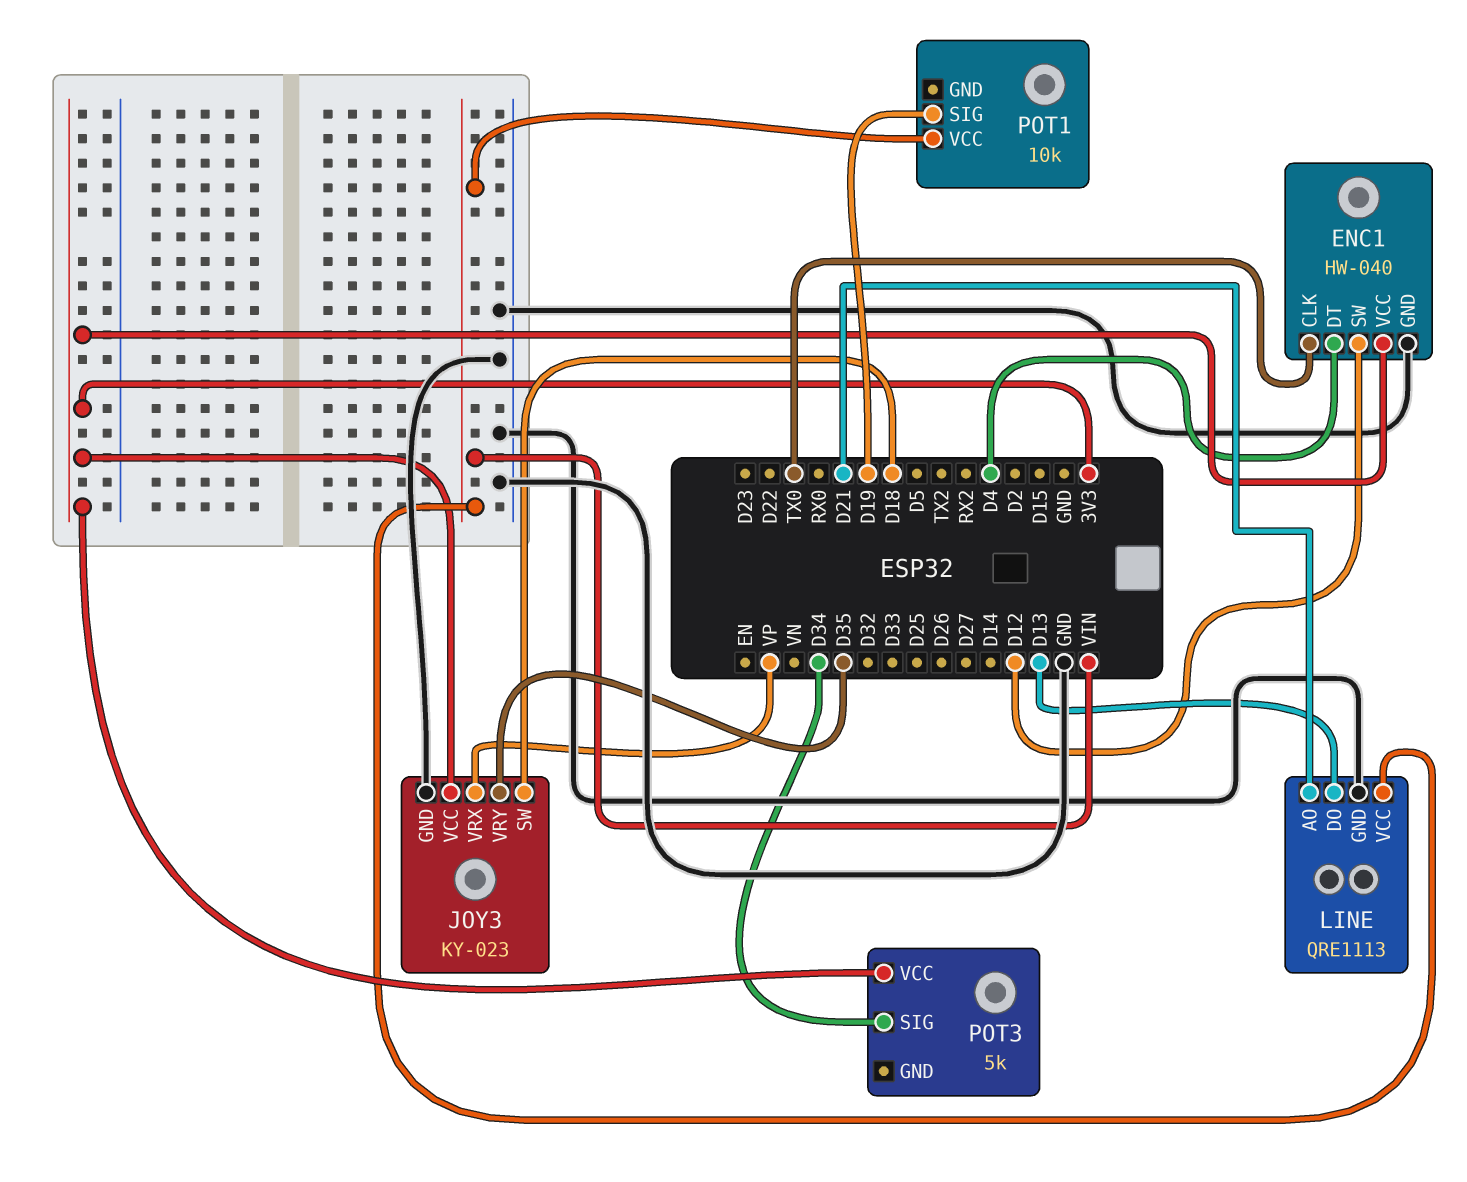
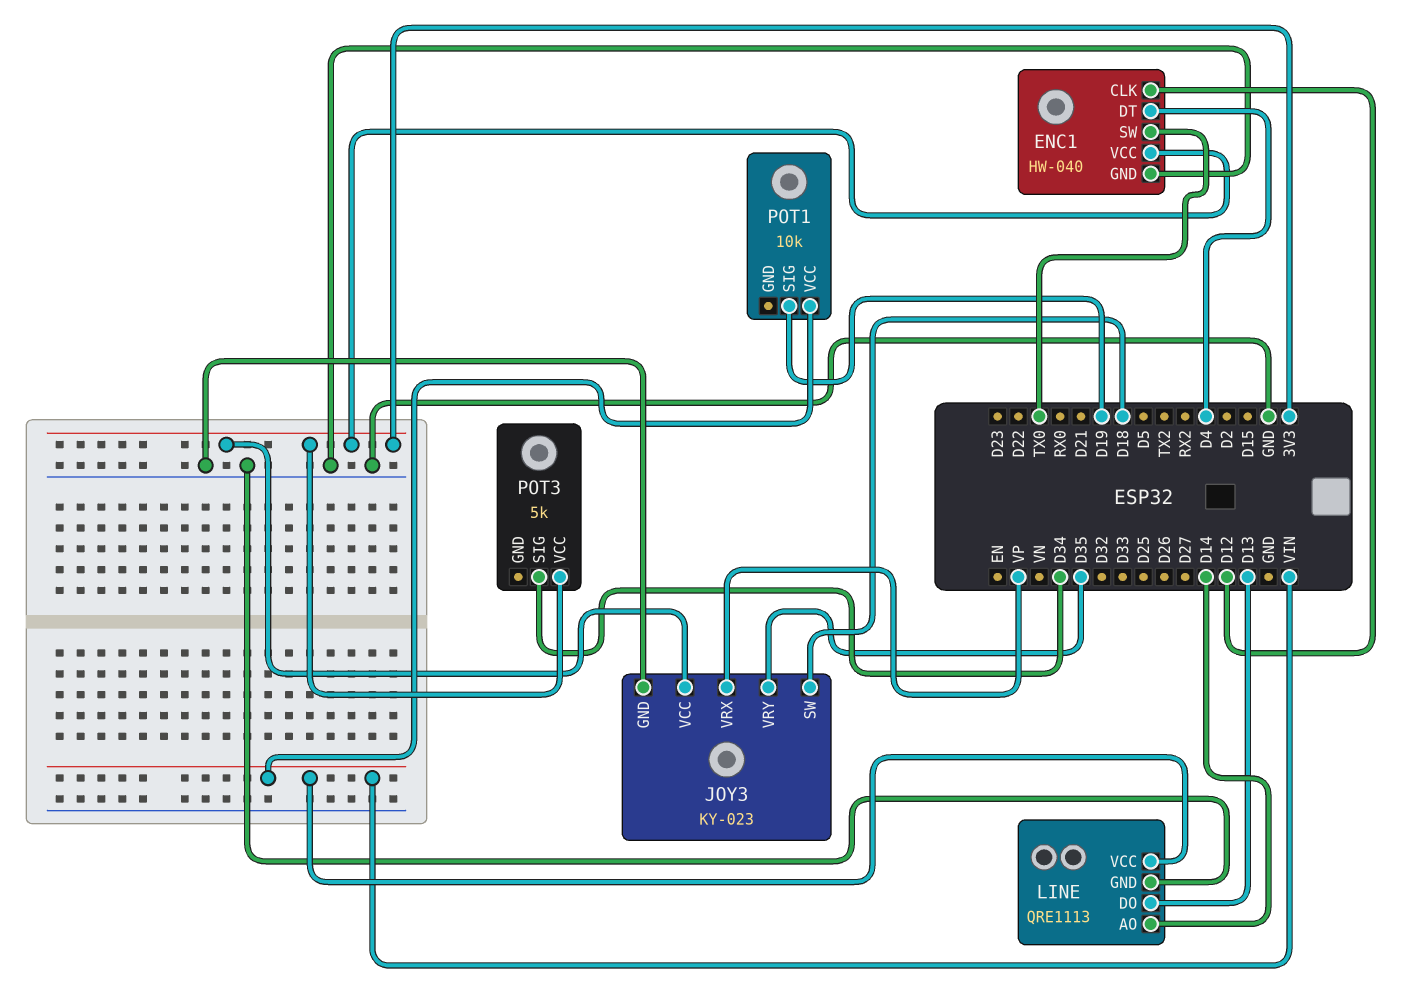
ENC1 pin CLK: TX0 -> D12
ENC1 pin SW: D12 -> TX0
LINE pin AO: D21 -> D14

